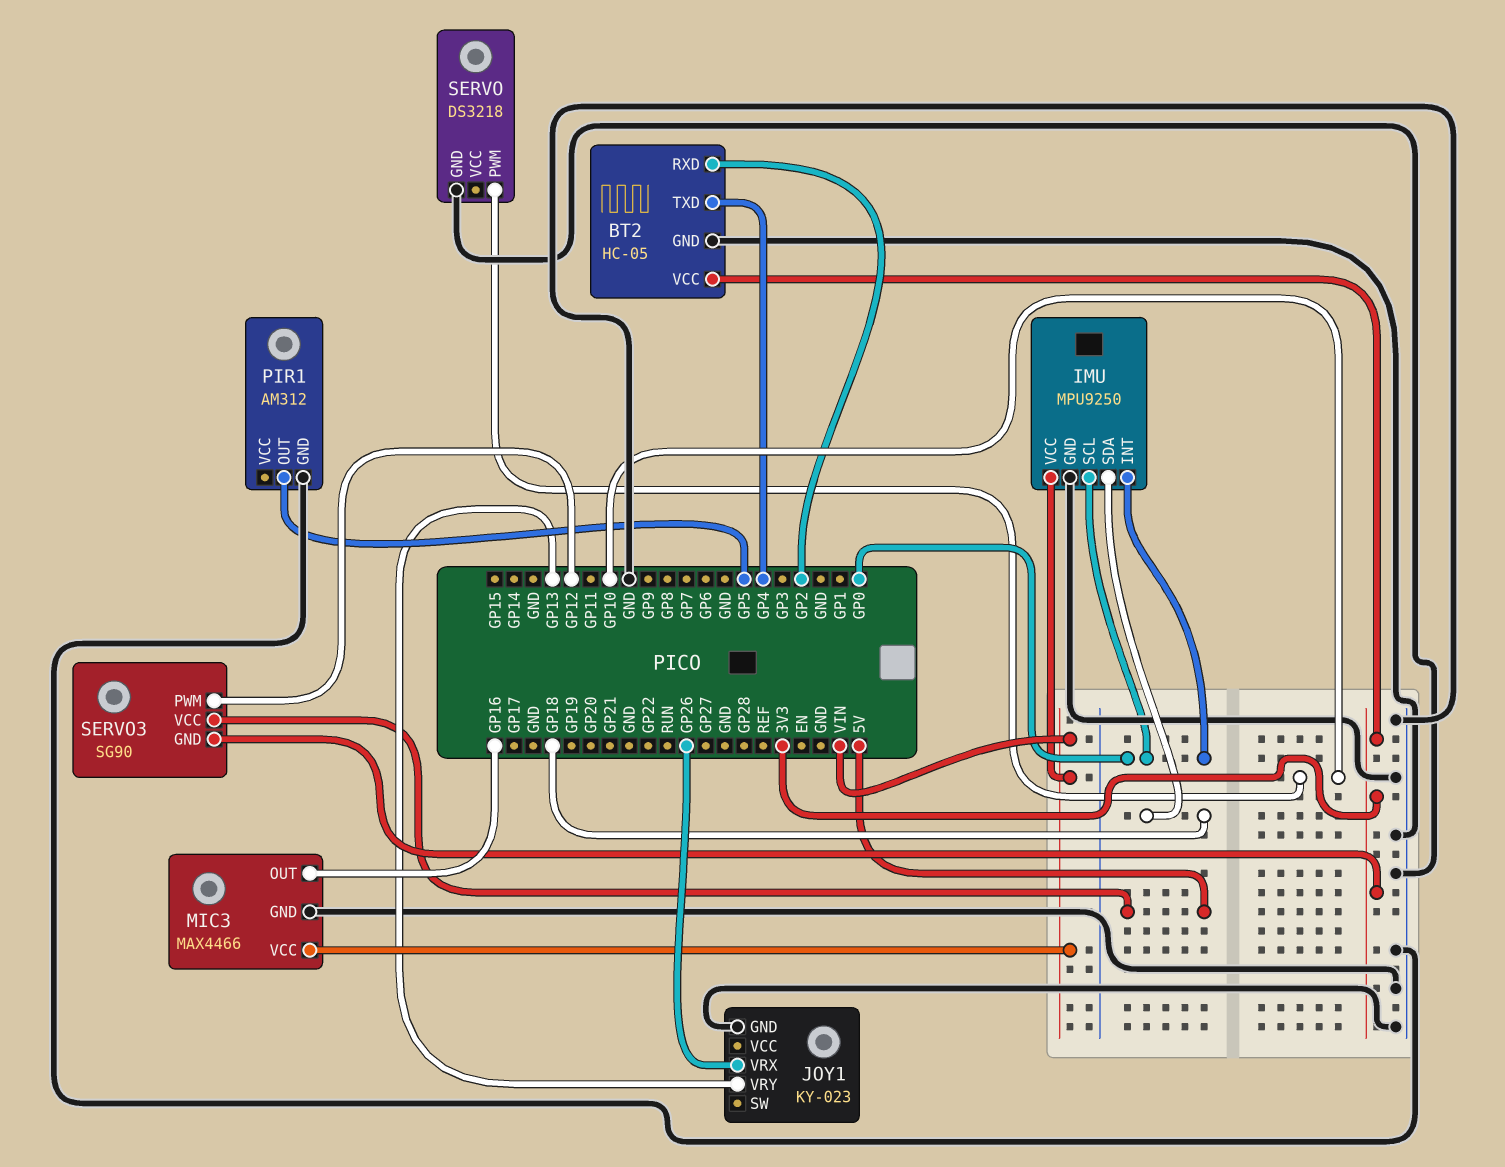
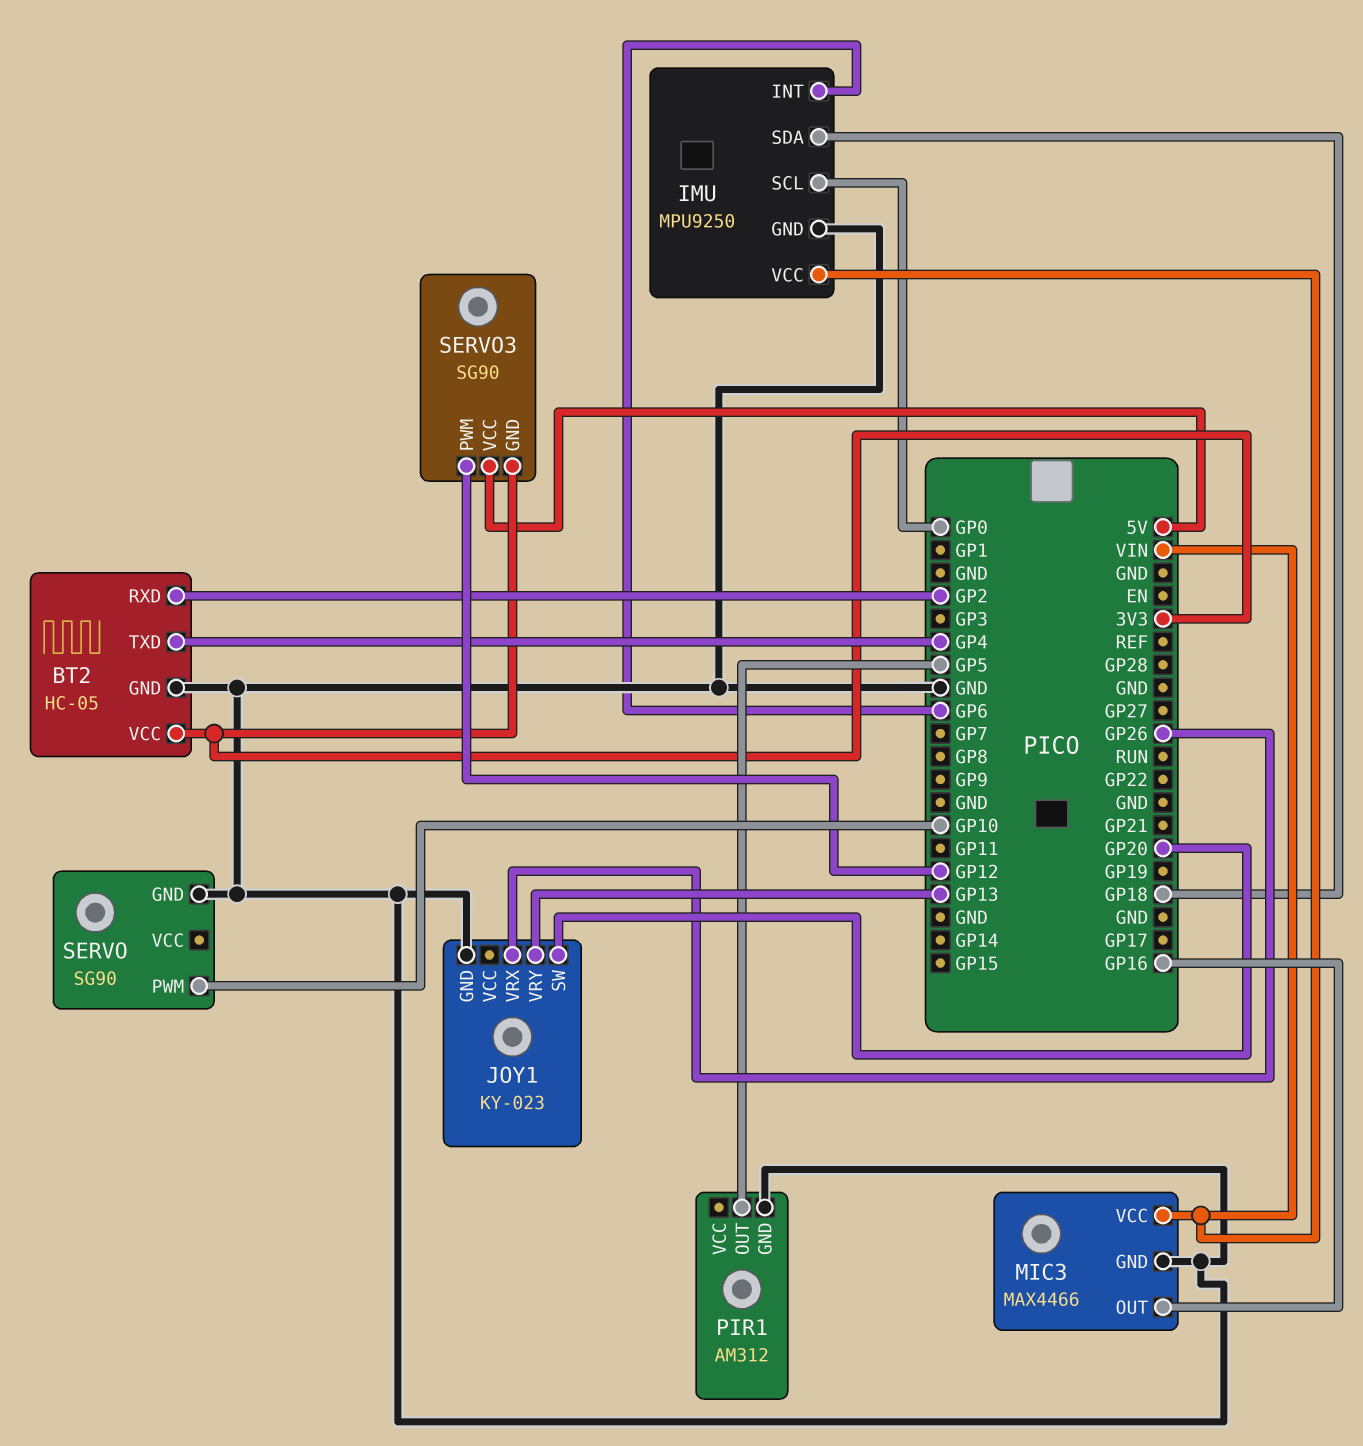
IMU pin INT: GP0 -> GP6
JOY1 pin SW: none -> GP20
SERVO: DS3218 -> SG90

